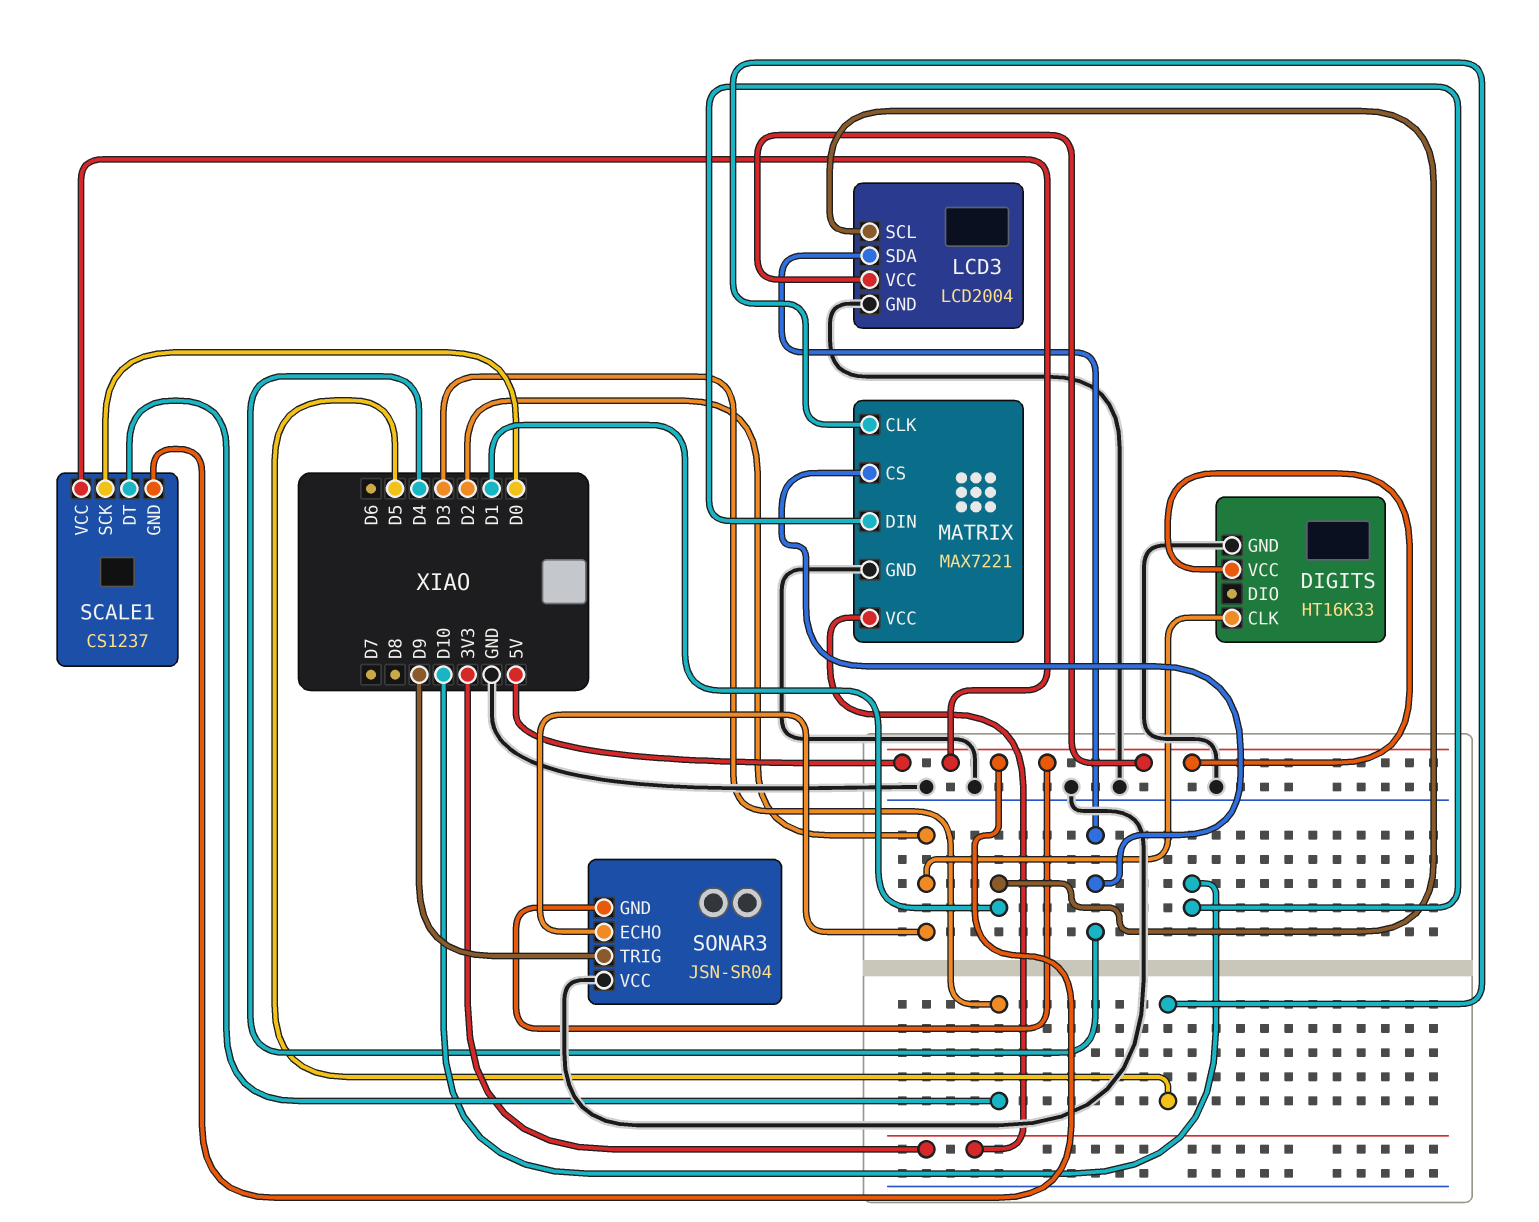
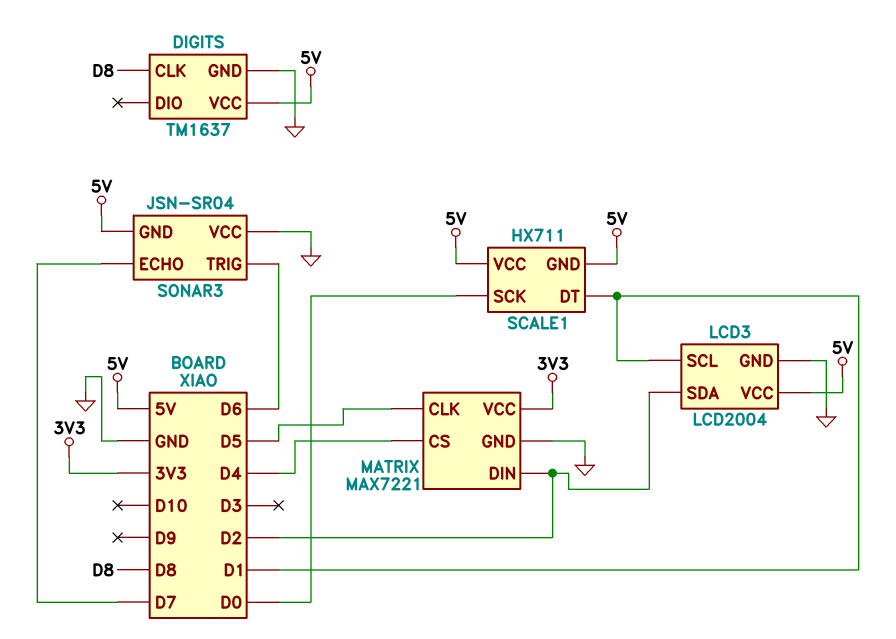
DIGITS: HT16K33 -> TM1637
DIGITS pin CLK: D2 -> D8
LCD3 pin SDA: D4 -> D2
MATRIX pin DIN: D10 -> D2
SCALE1: CS1237 -> HX711
SCALE1 pin DT: D3 -> D1
SONAR3 pin ECHO: D2 -> D7
SONAR3 pin TRIG: D9 -> D6

